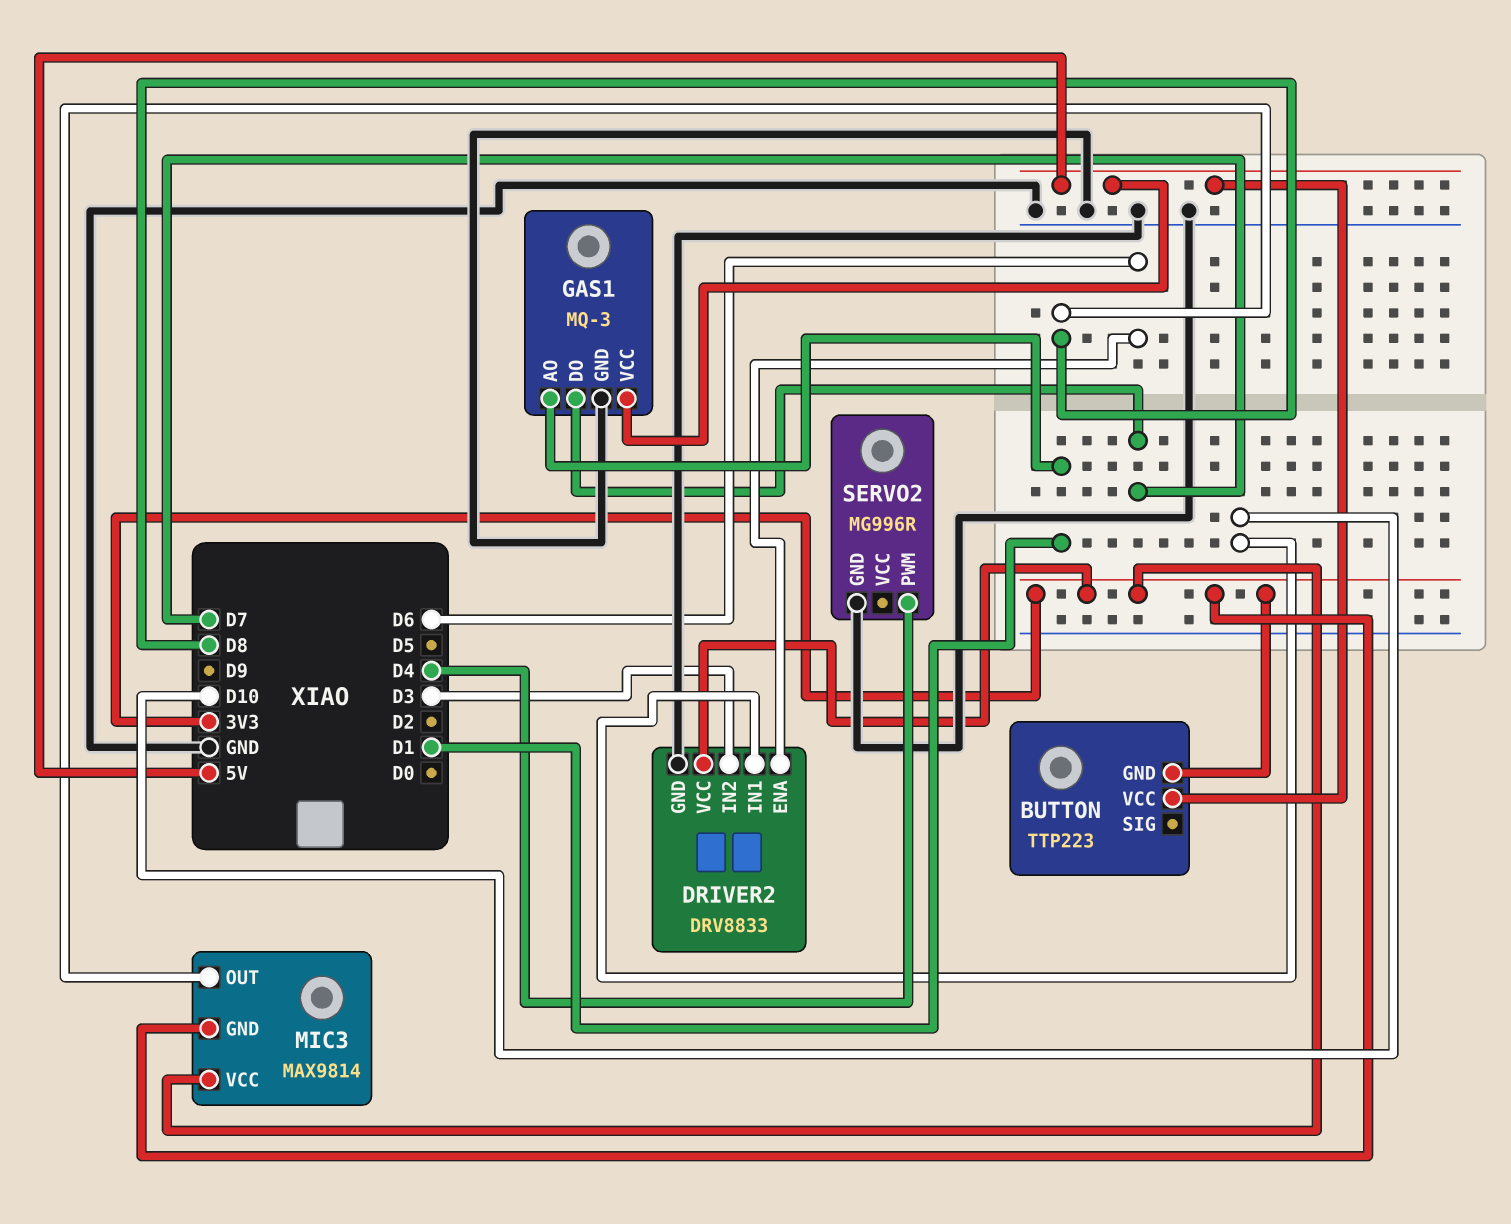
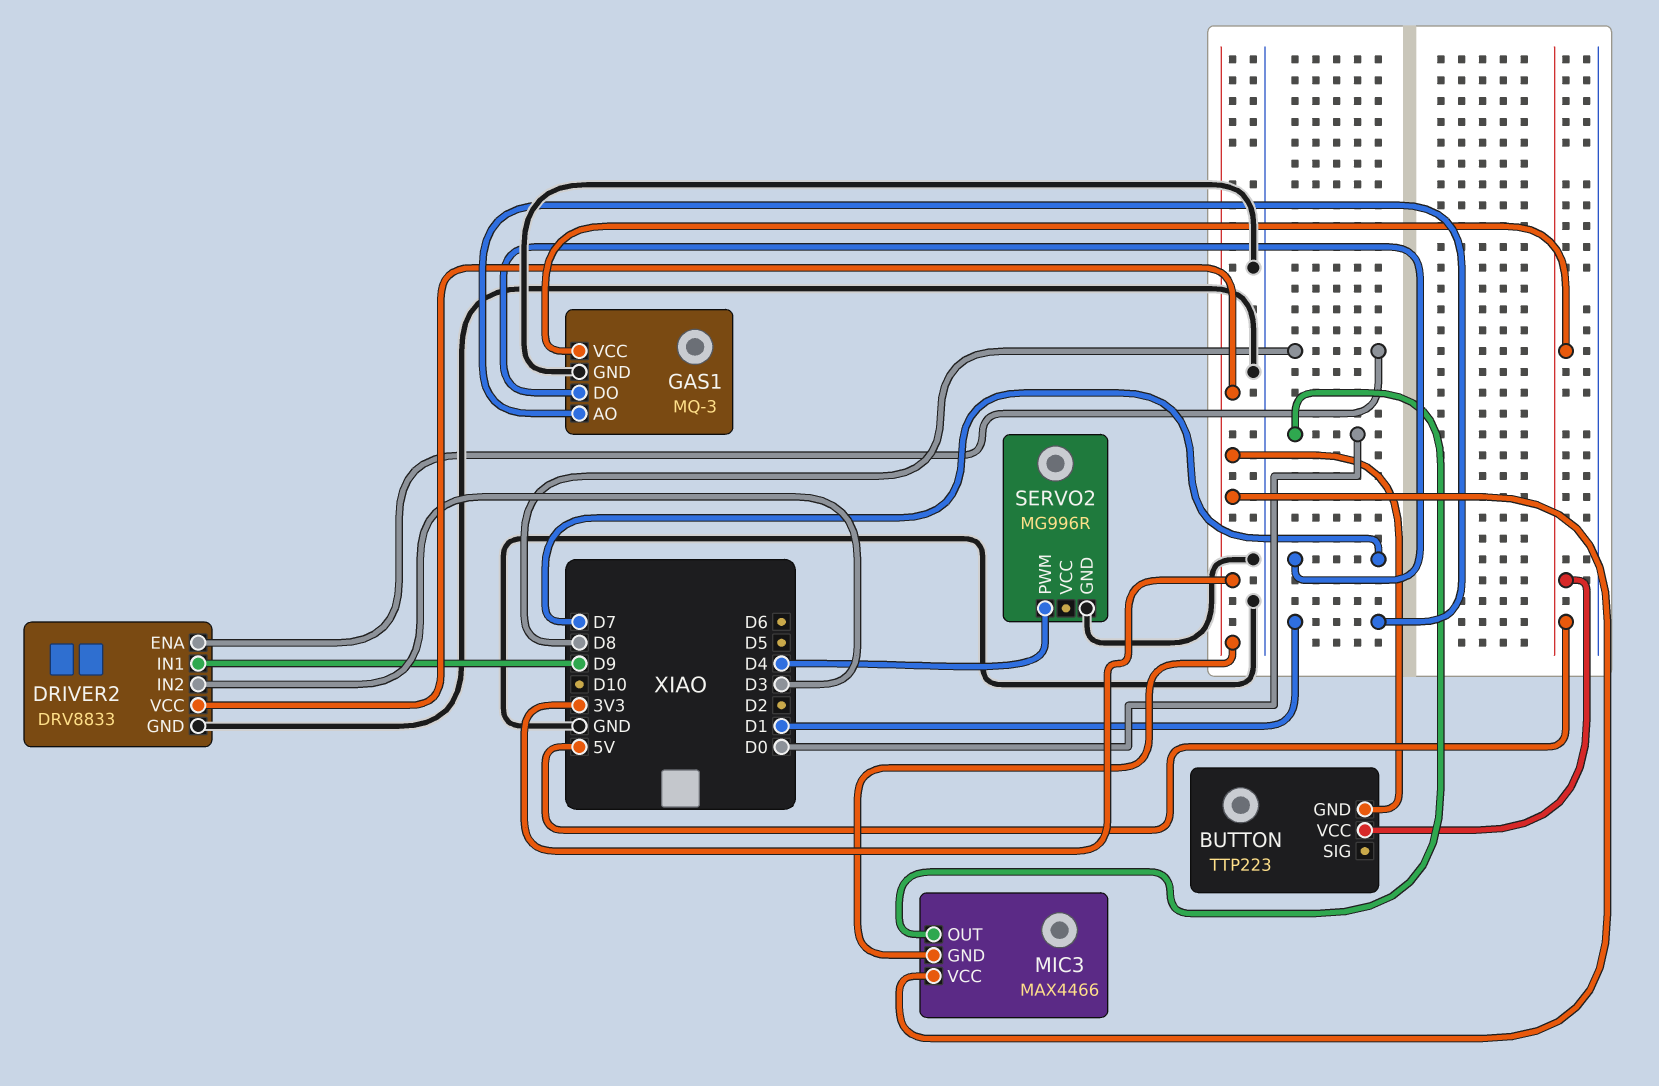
DRIVER2 pin ENA: D6 -> D8
DRIVER2 pin IN1: D10 -> D9
MIC3: MAX9814 -> MAX4466
MIC3 pin OUT: D8 -> D0

